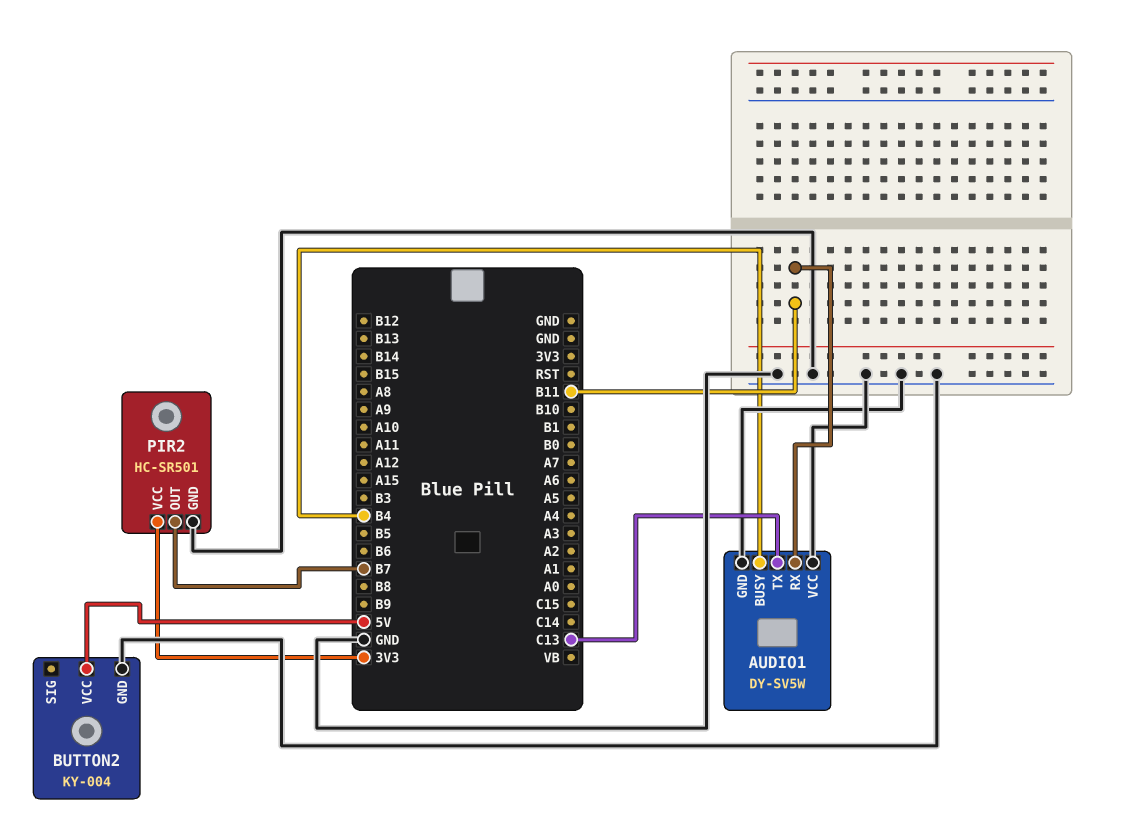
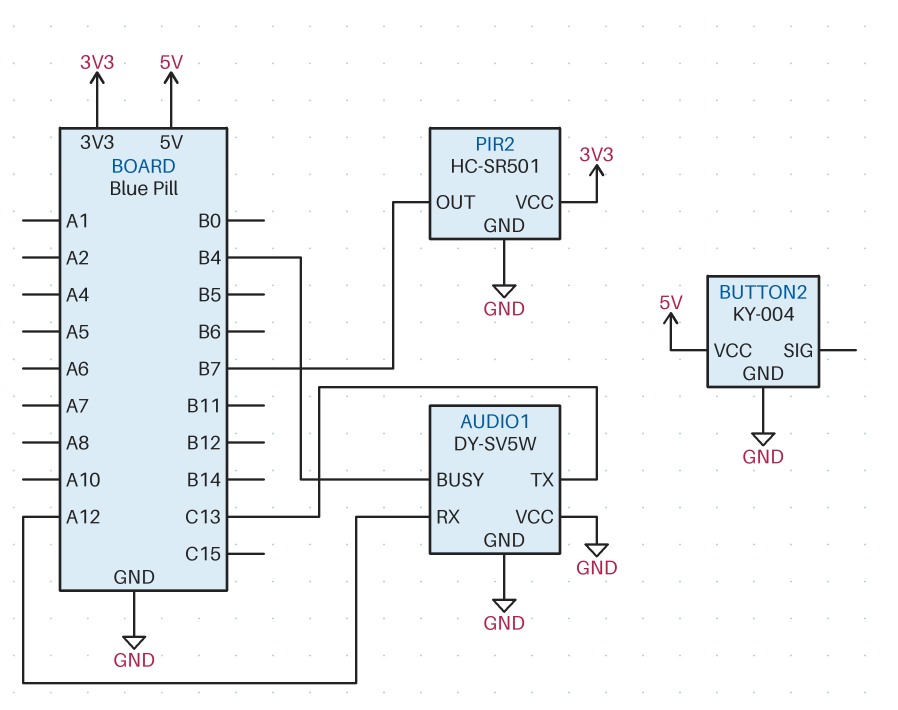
AUDIO1 pin RX: B11 -> A12

